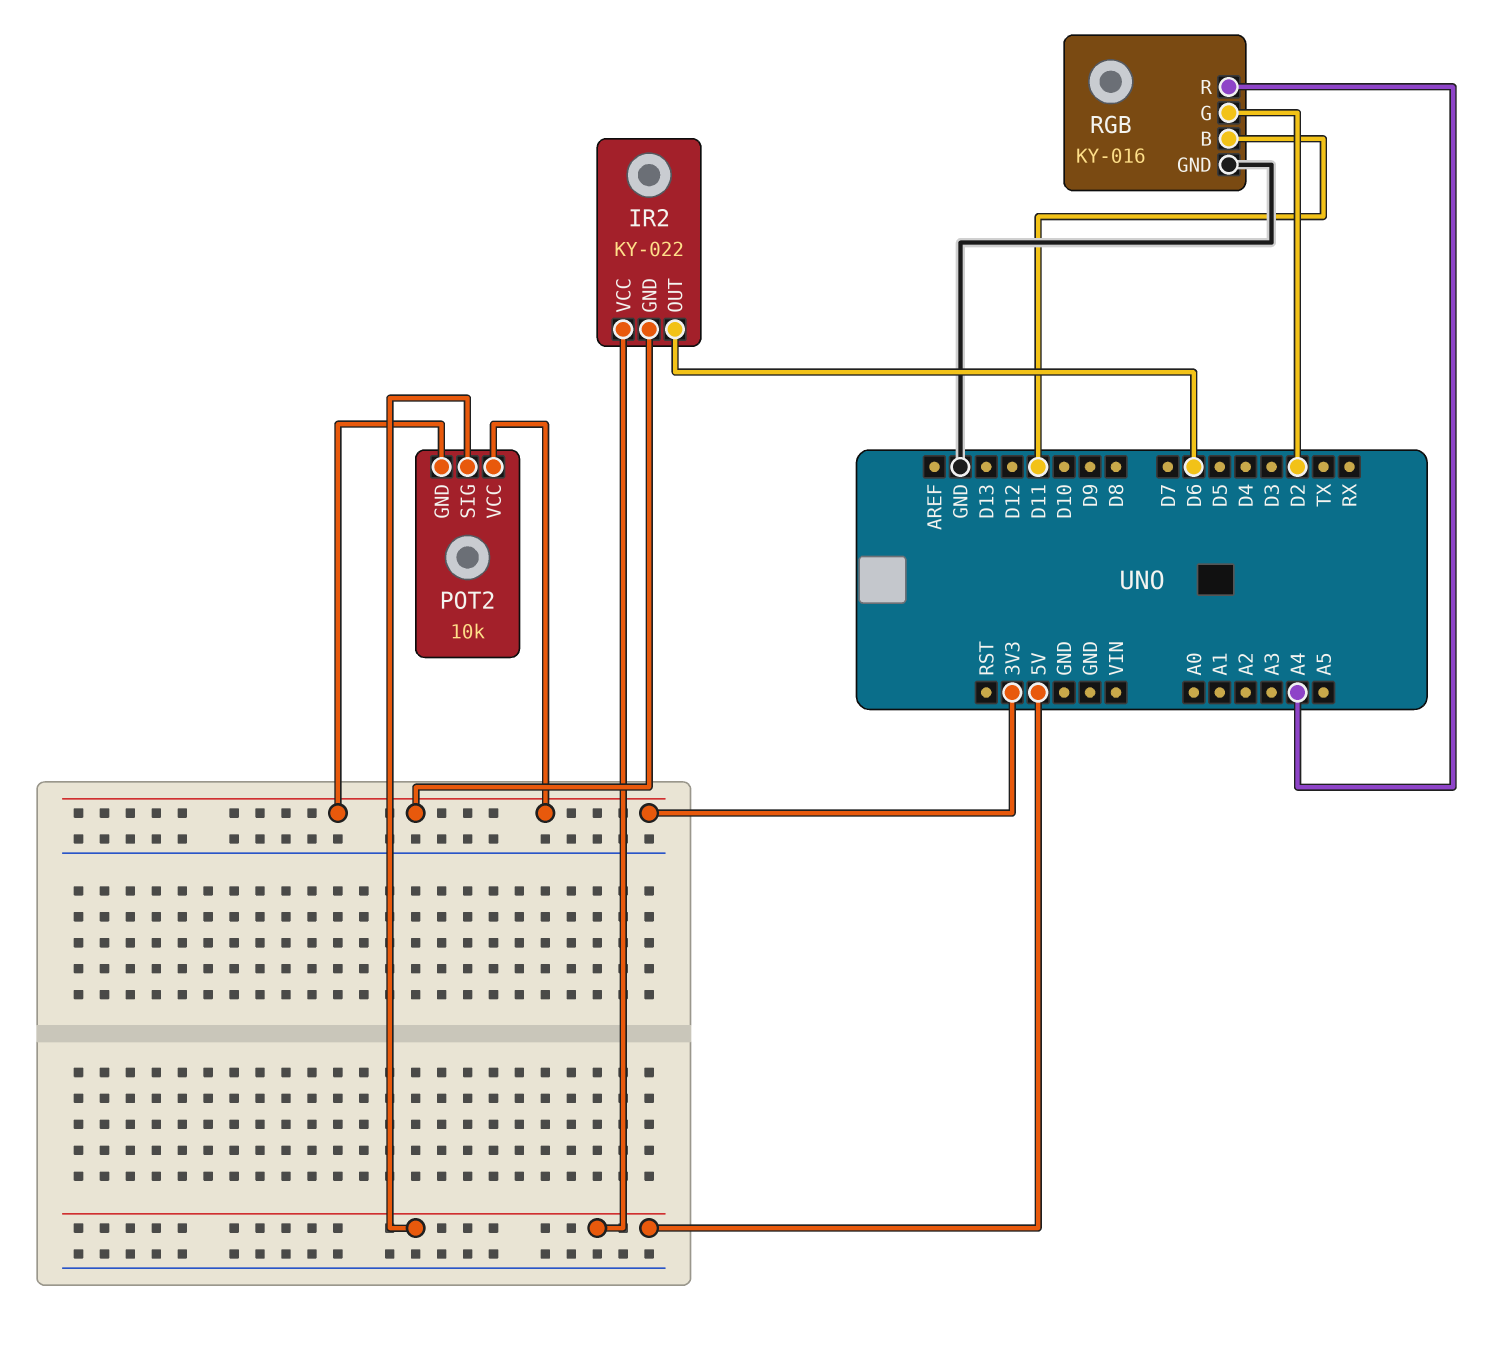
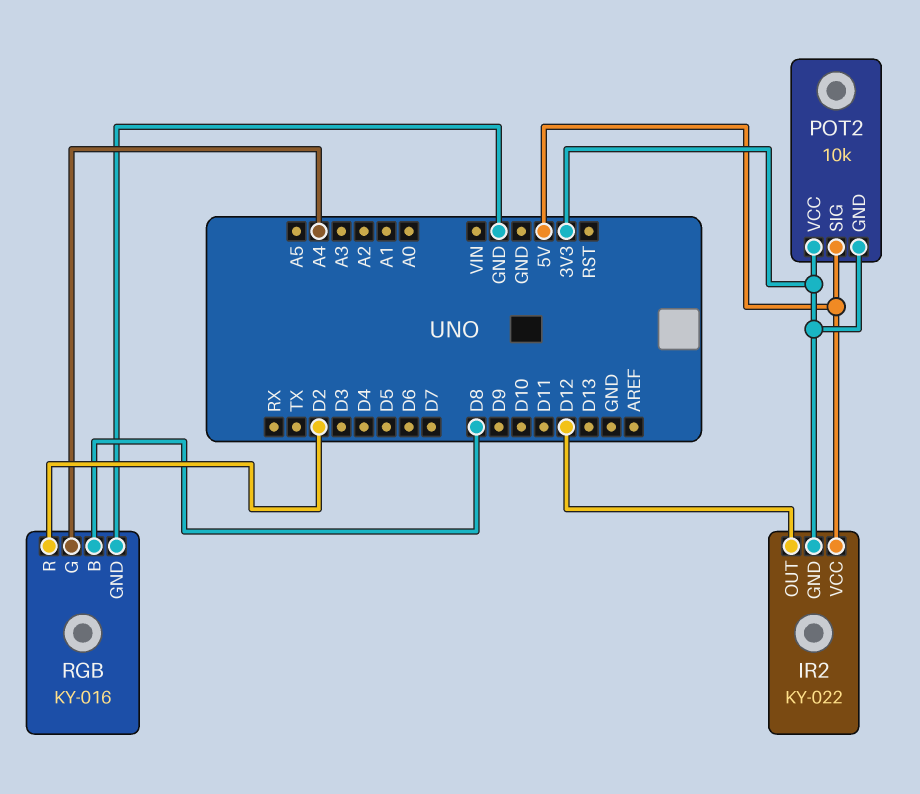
IR2 pin OUT: D6 -> D12
RGB pin B: D11 -> D8
RGB pin G: D2 -> A4
RGB pin R: A4 -> D2

